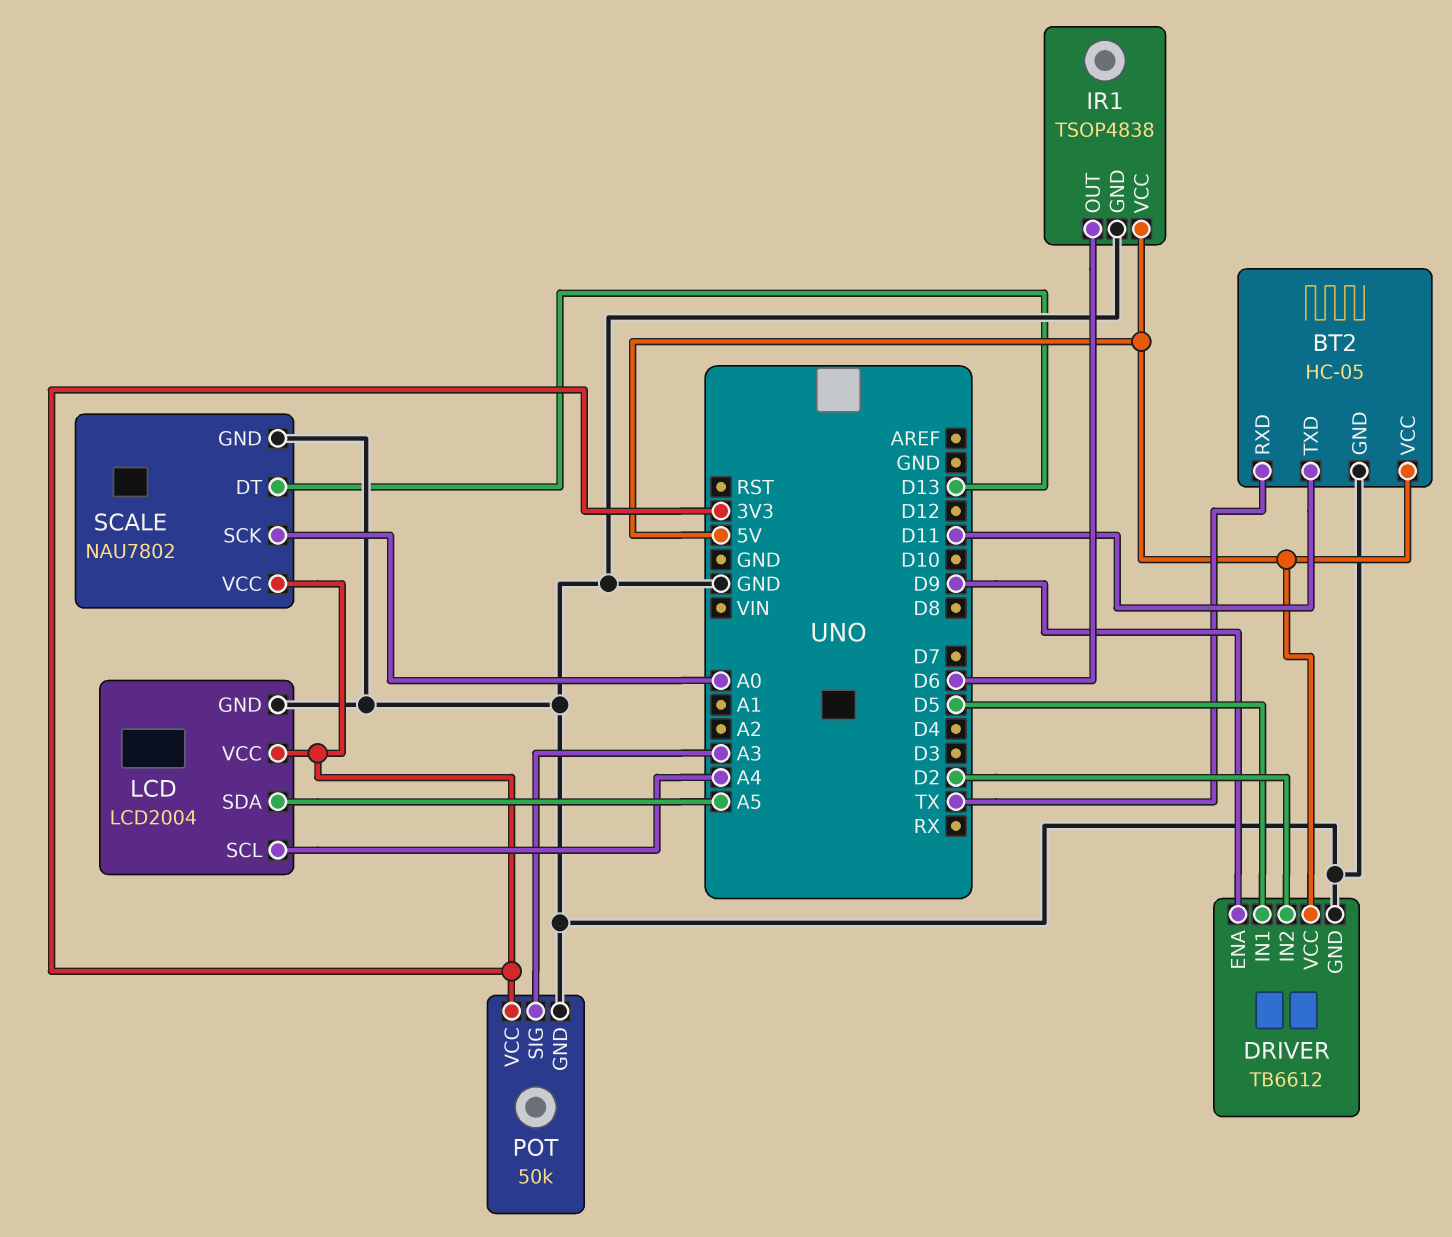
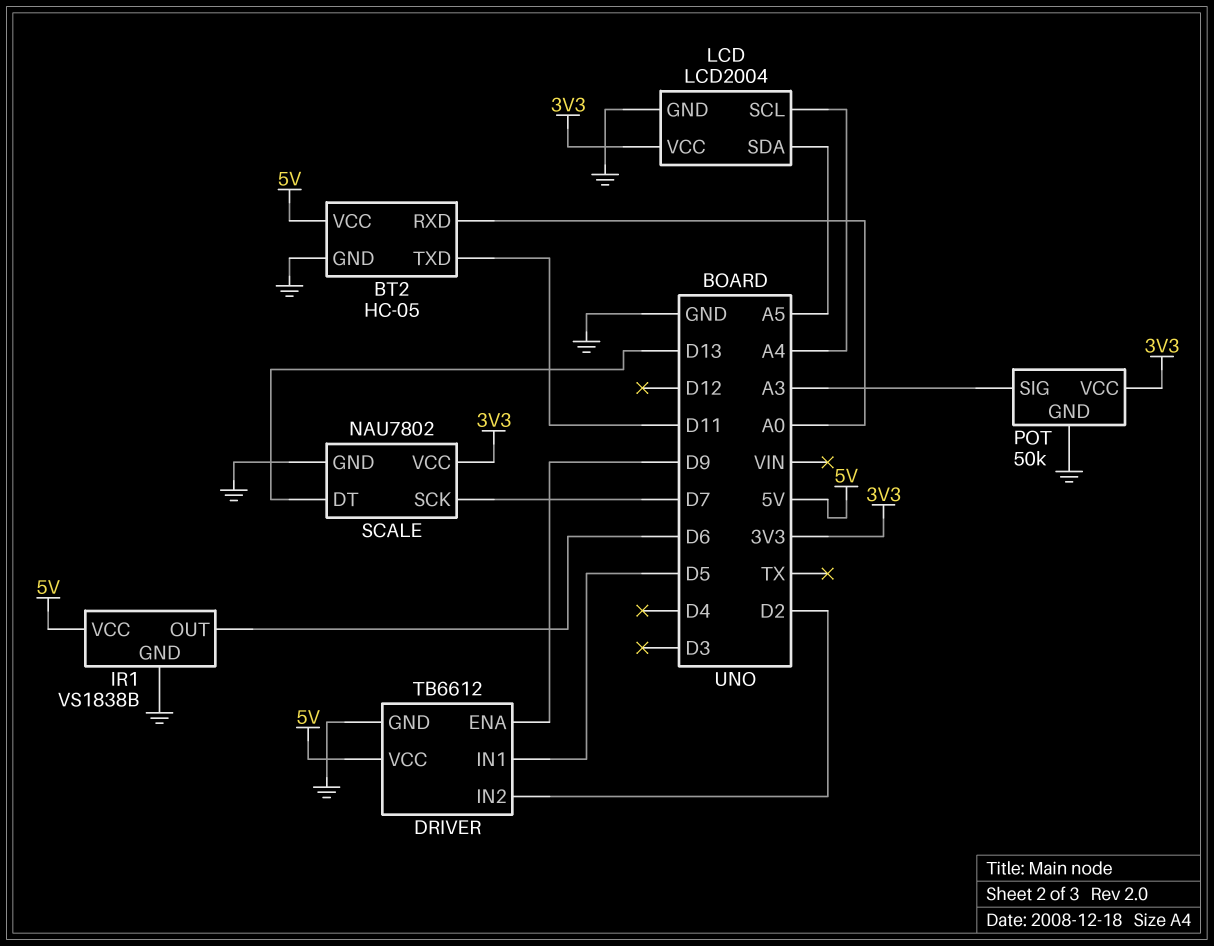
BT2 pin RXD: TX -> A0
IR1: TSOP4838 -> VS1838B
SCALE pin SCK: A0 -> D7

